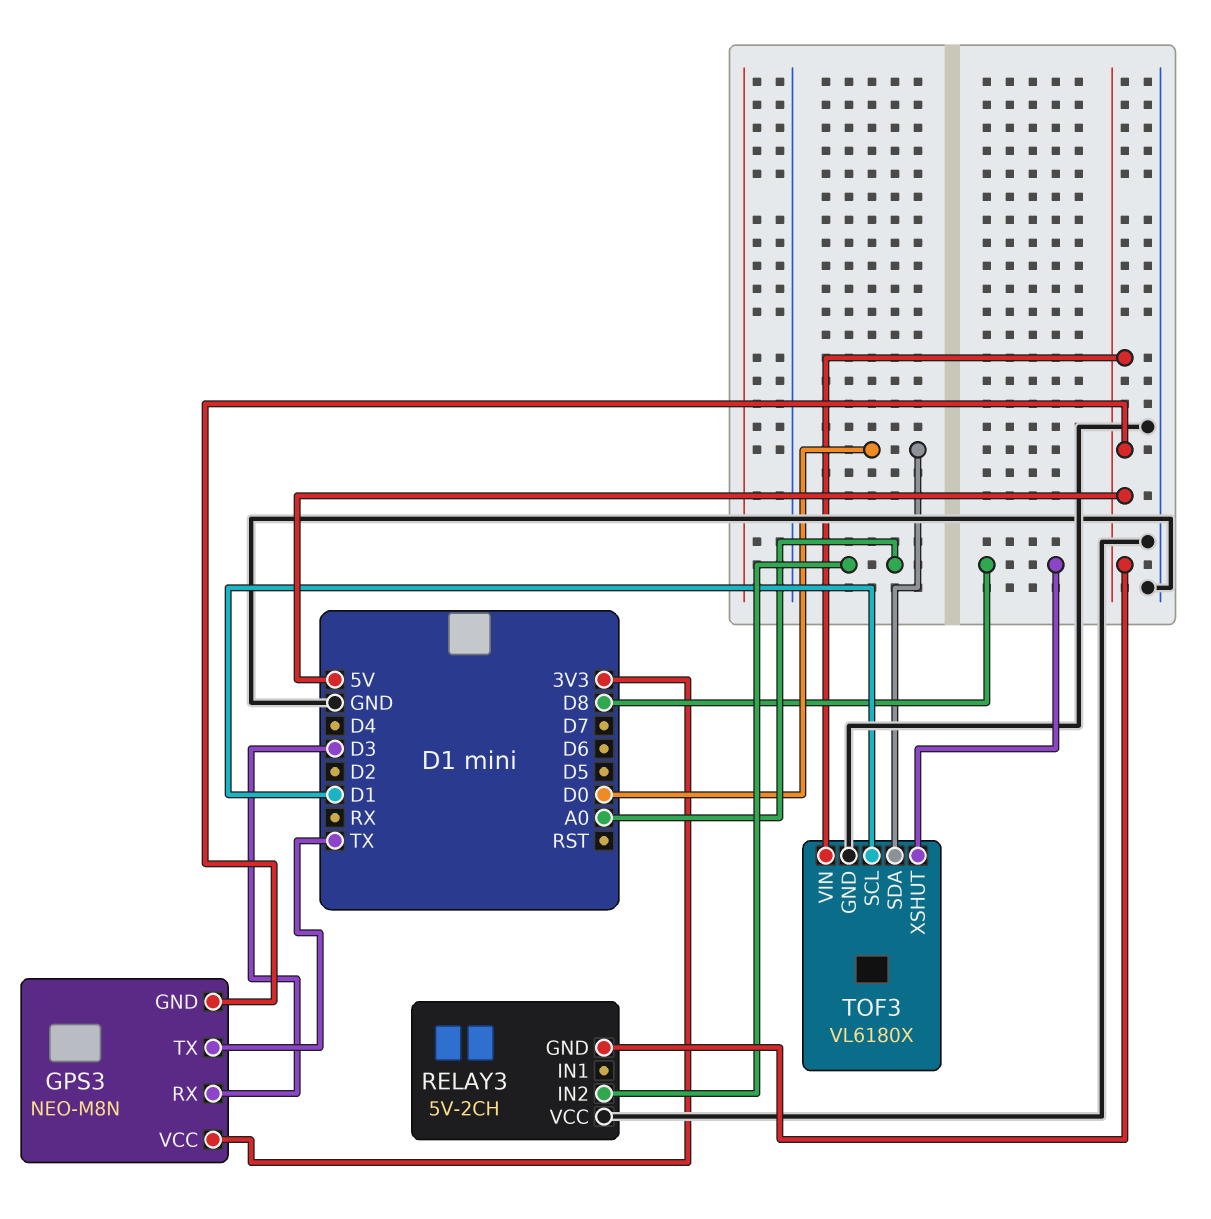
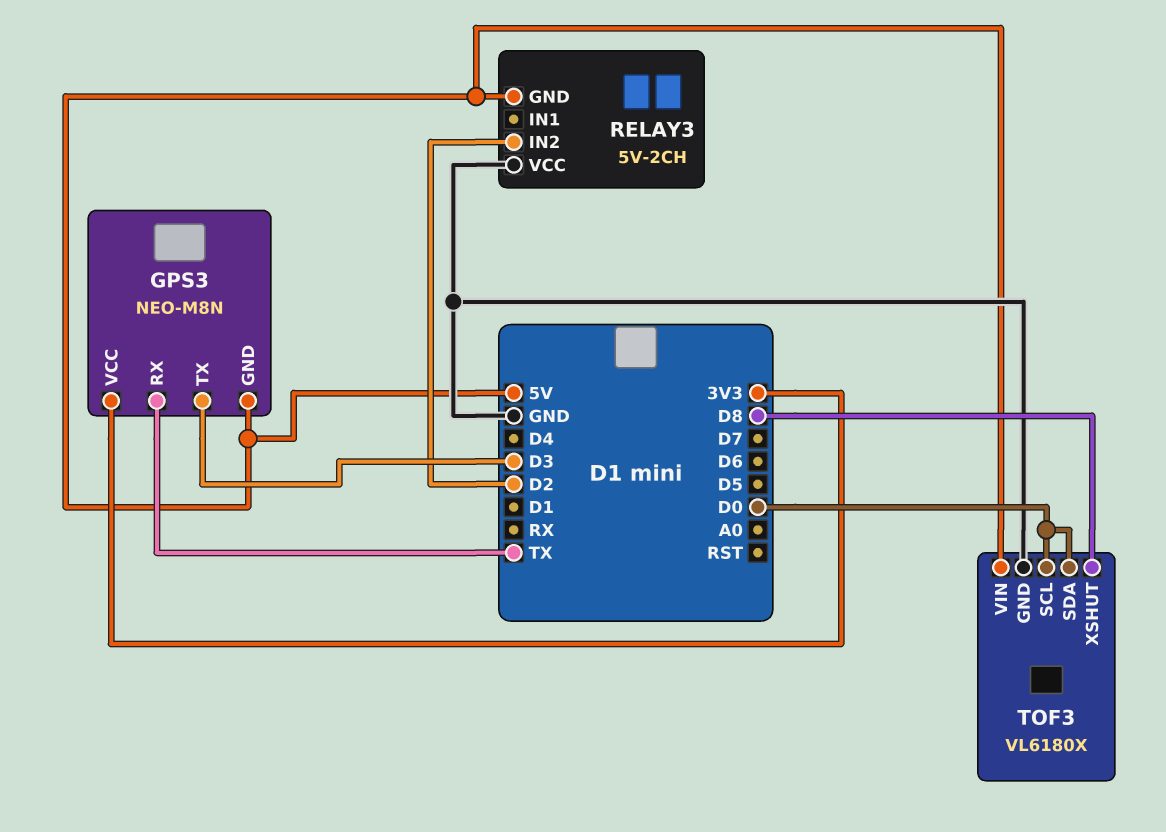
GPS3 pin RX: D3 -> TX
GPS3 pin TX: TX -> D3
RELAY3 pin IN2: A0 -> D2
TOF3 pin SCL: D1 -> D0

